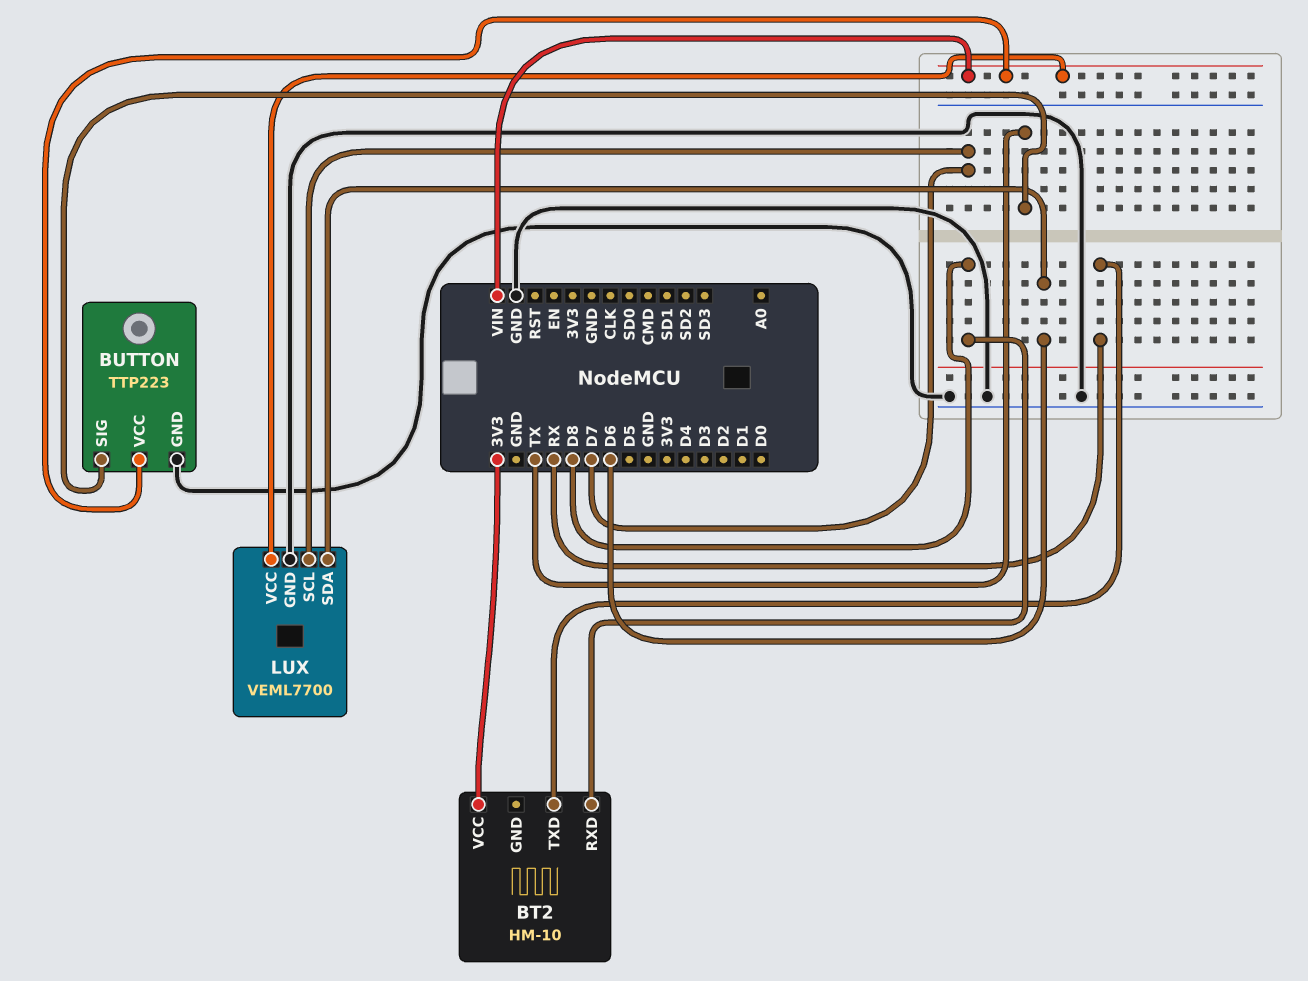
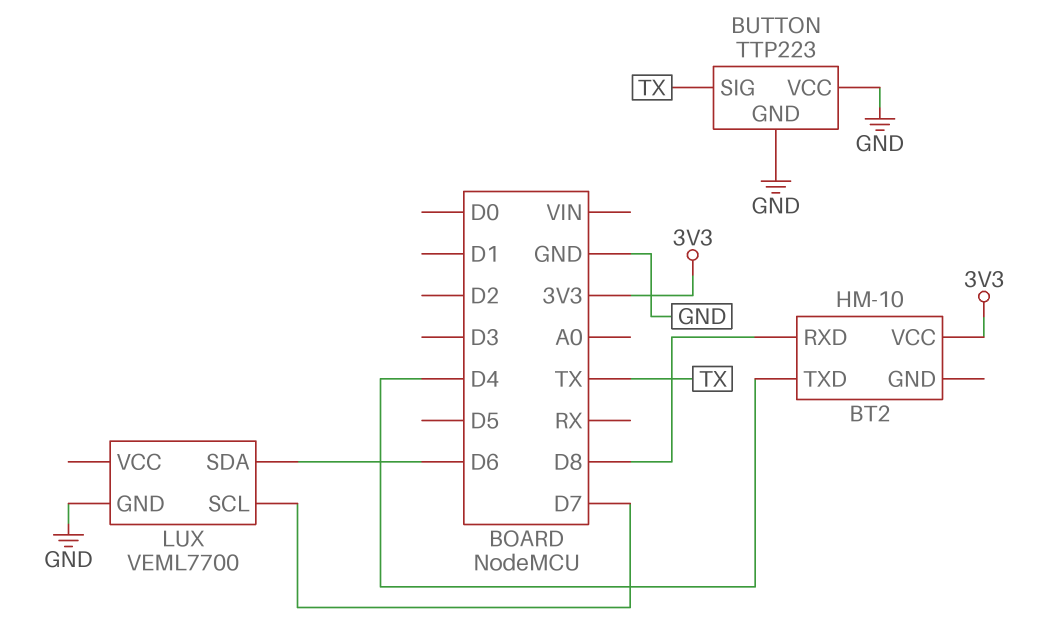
BT2 pin TXD: RX -> D4
BUTTON pin VCC: VIN -> GND
LUX pin VCC: VIN -> none

